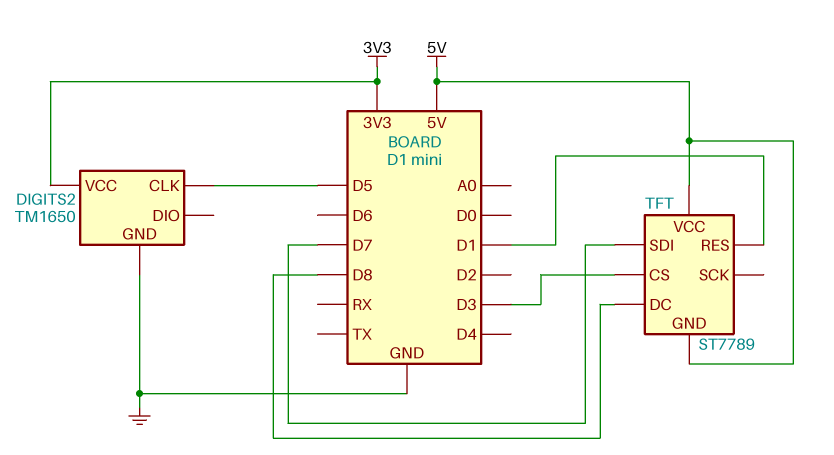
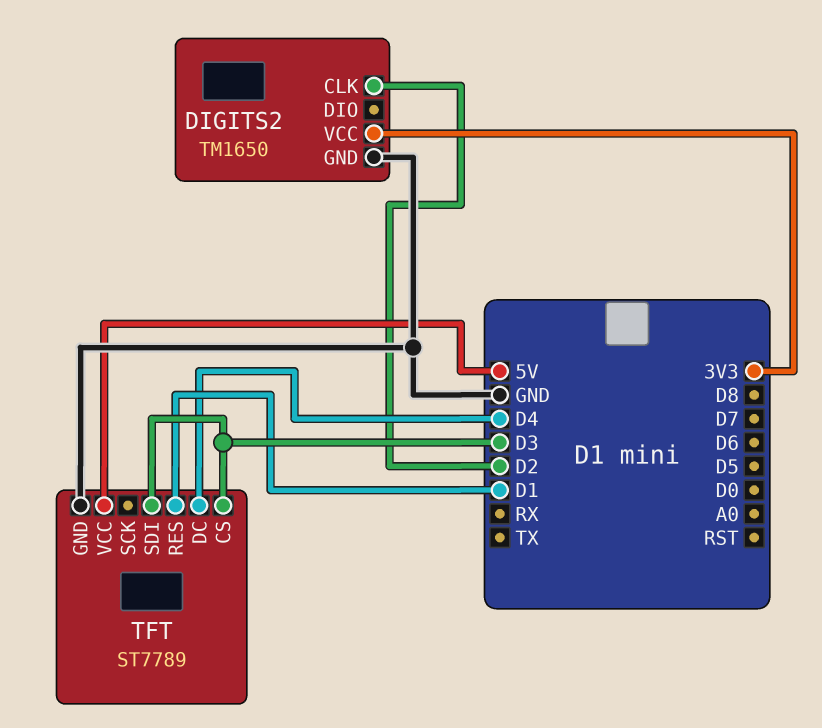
DIGITS2 pin CLK: D5 -> D2
TFT pin DC: D8 -> D4
TFT pin GND: 5V -> GND
TFT pin SDI: D7 -> D3

